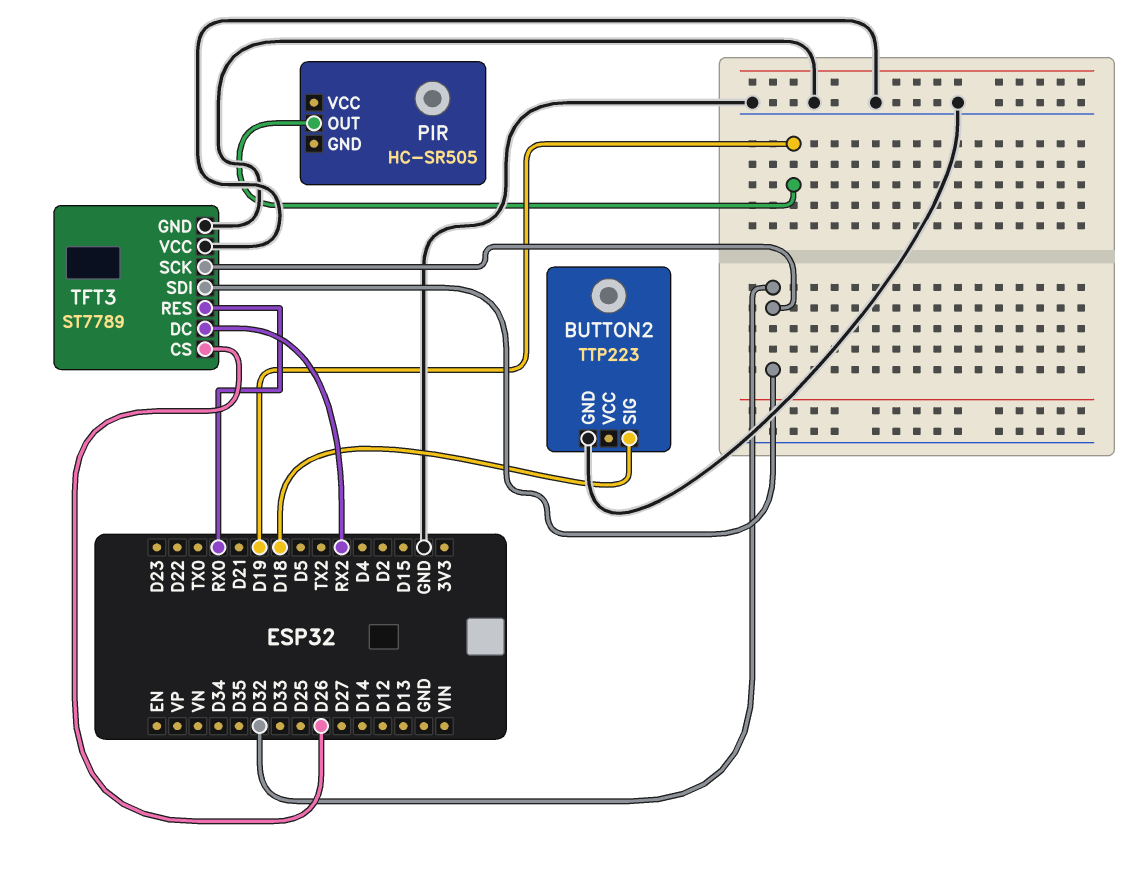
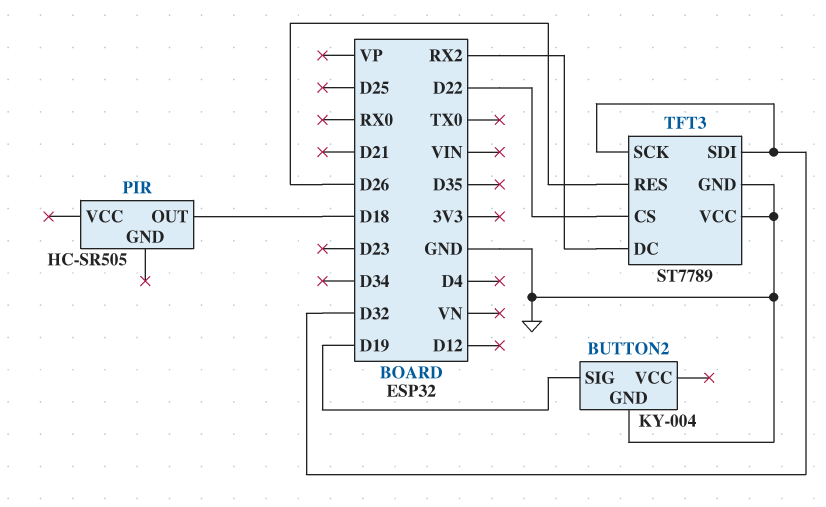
BUTTON2: TTP223 -> KY-004
BUTTON2 pin SIG: D18 -> D19
PIR pin OUT: D19 -> D18
TFT3 pin CS: D26 -> D22
TFT3 pin RES: RX0 -> D26

